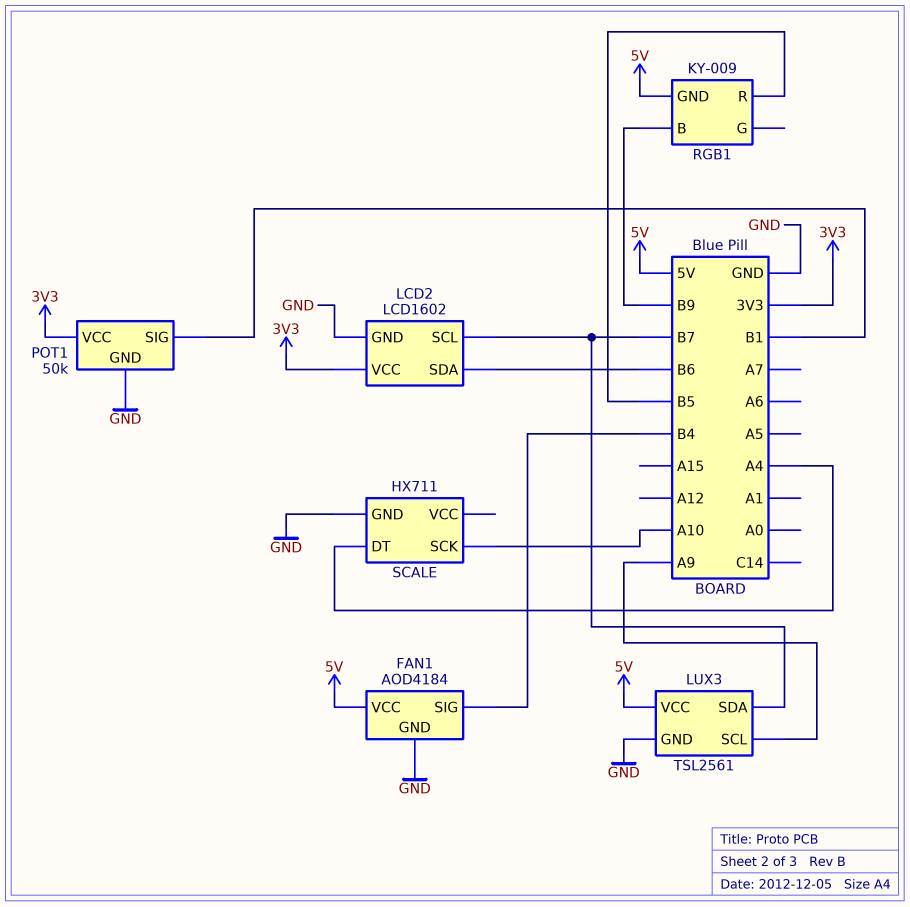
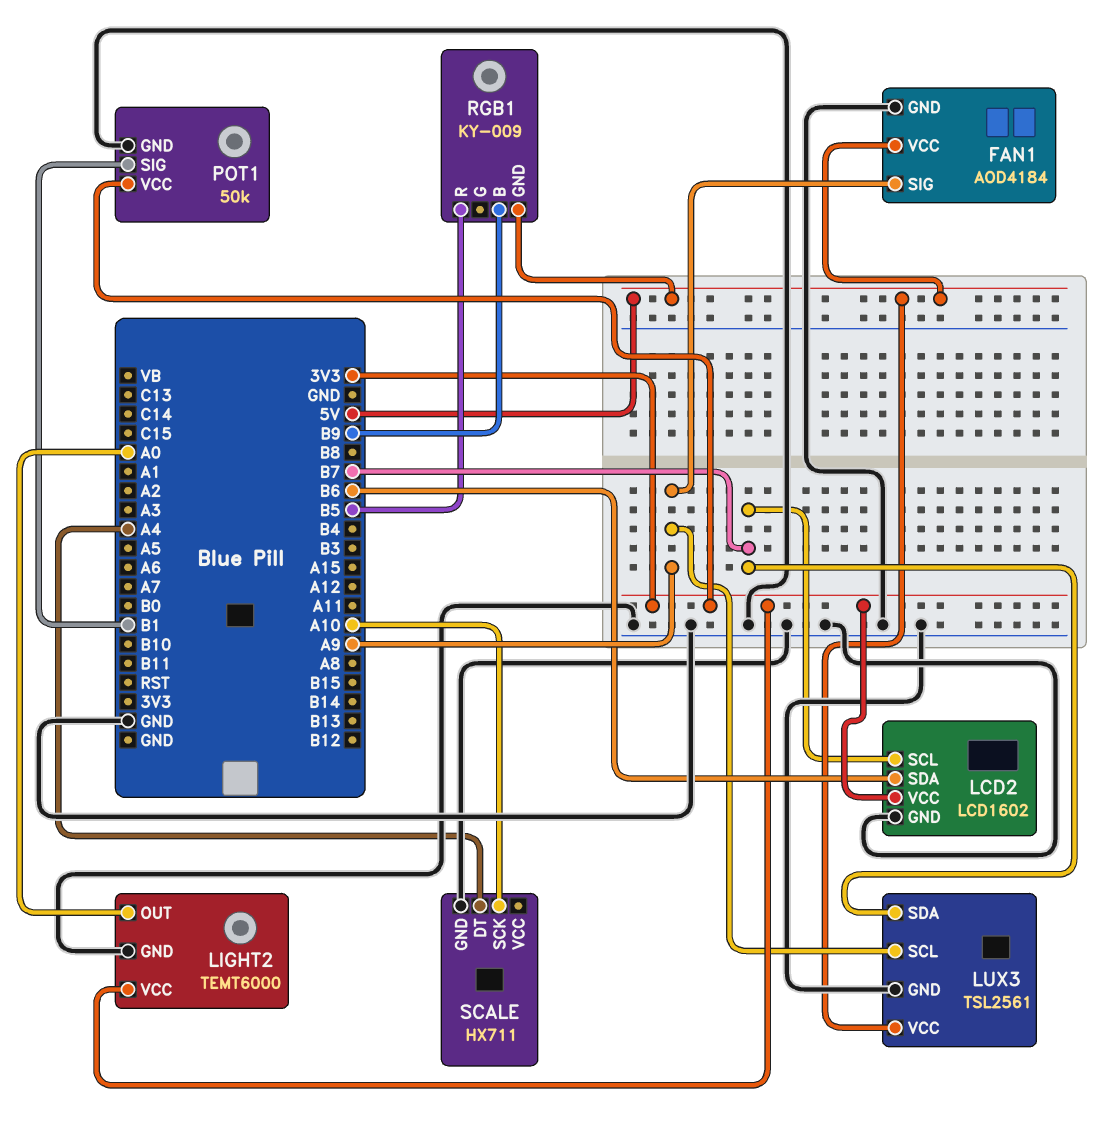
FAN1 pin SIG: B4 -> A9
LIGHT2: none -> TEMT6000
LIGHT2 pin GND: none -> GND
LIGHT2 pin OUT: none -> A0
LIGHT2 pin VCC: none -> 3V3

